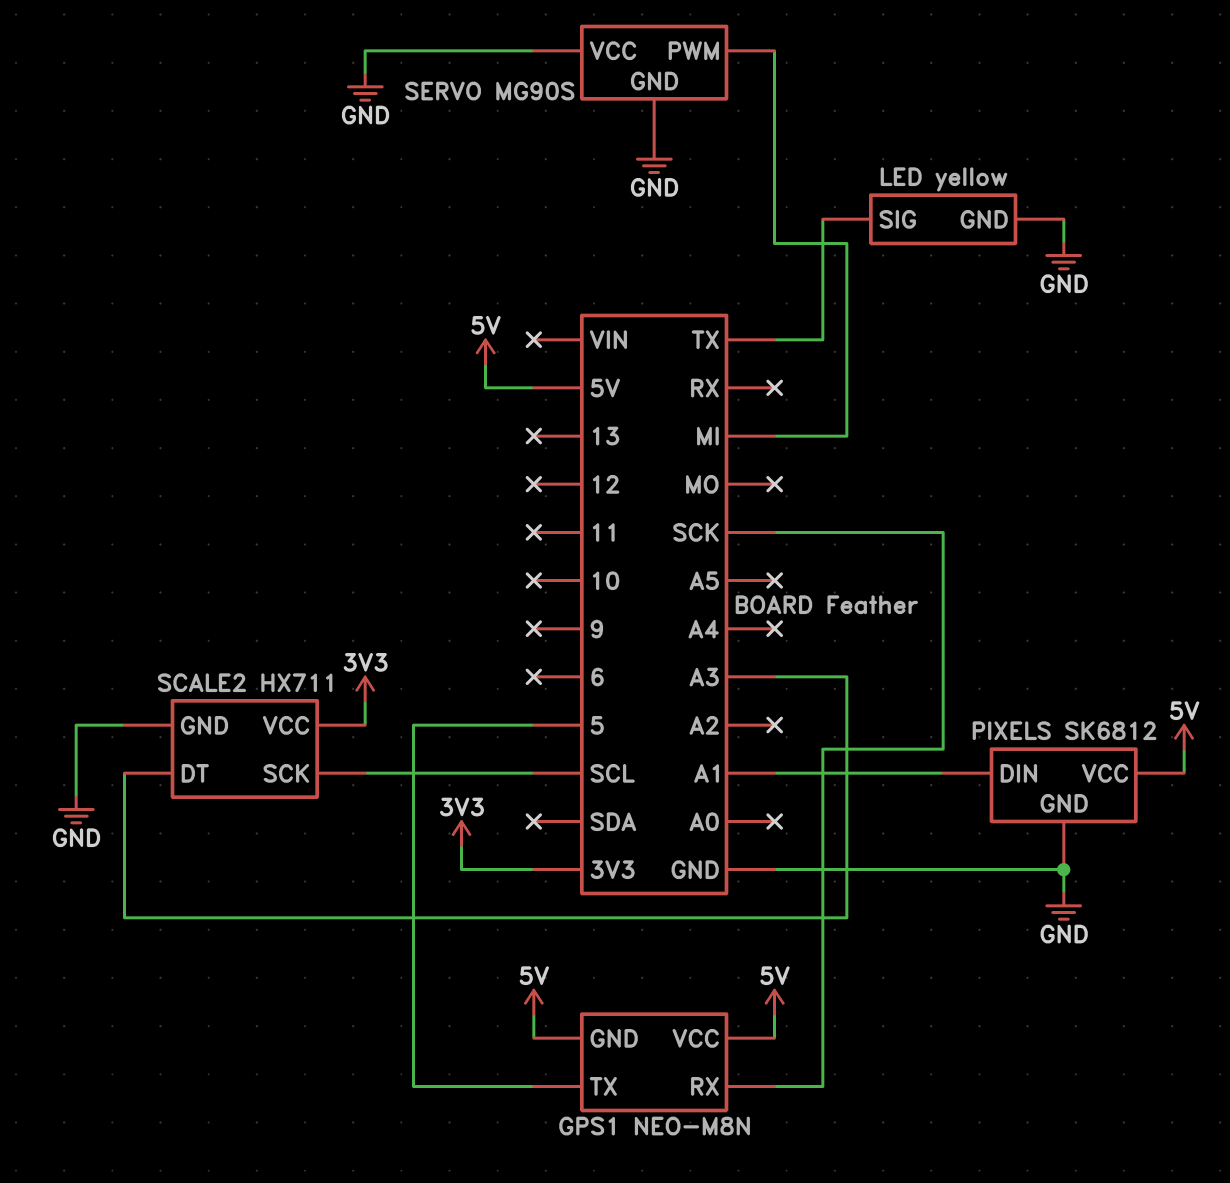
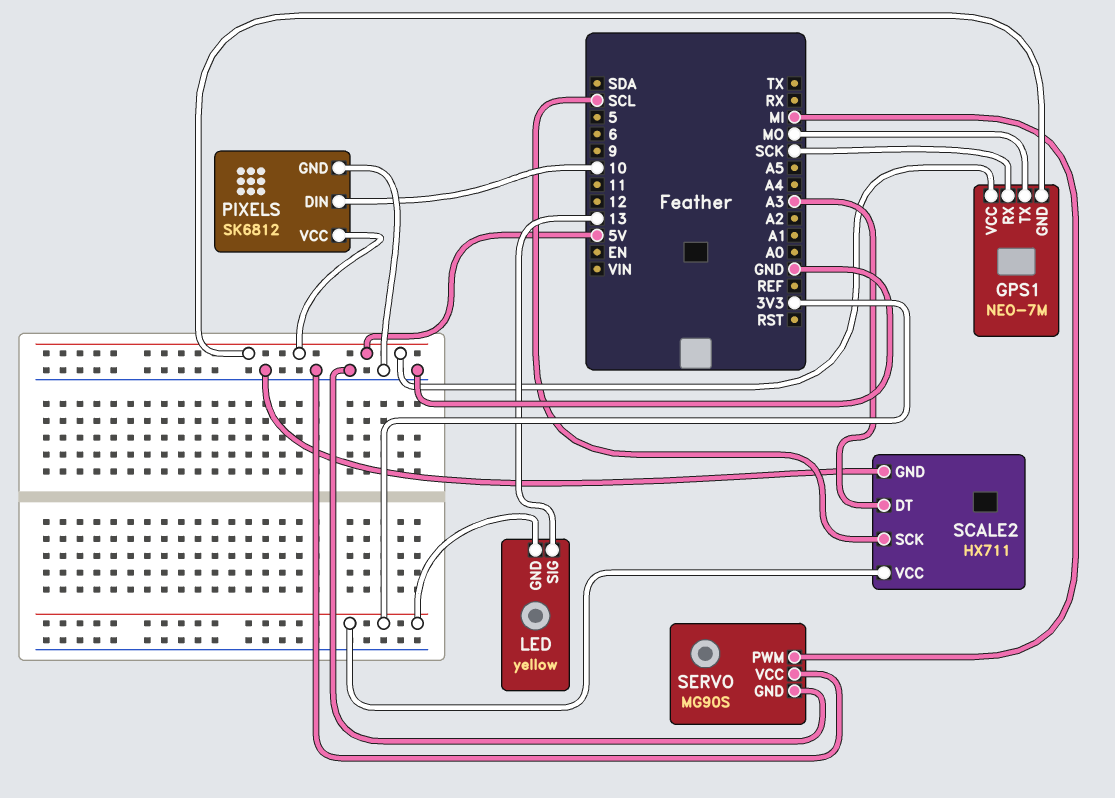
GPS1: NEO-M8N -> NEO-7M
GPS1 pin TX: 5 -> MO
LED pin GND: GND -> 3V3
LED pin SIG: TX -> 13
PIXELS pin DIN: A1 -> 10

